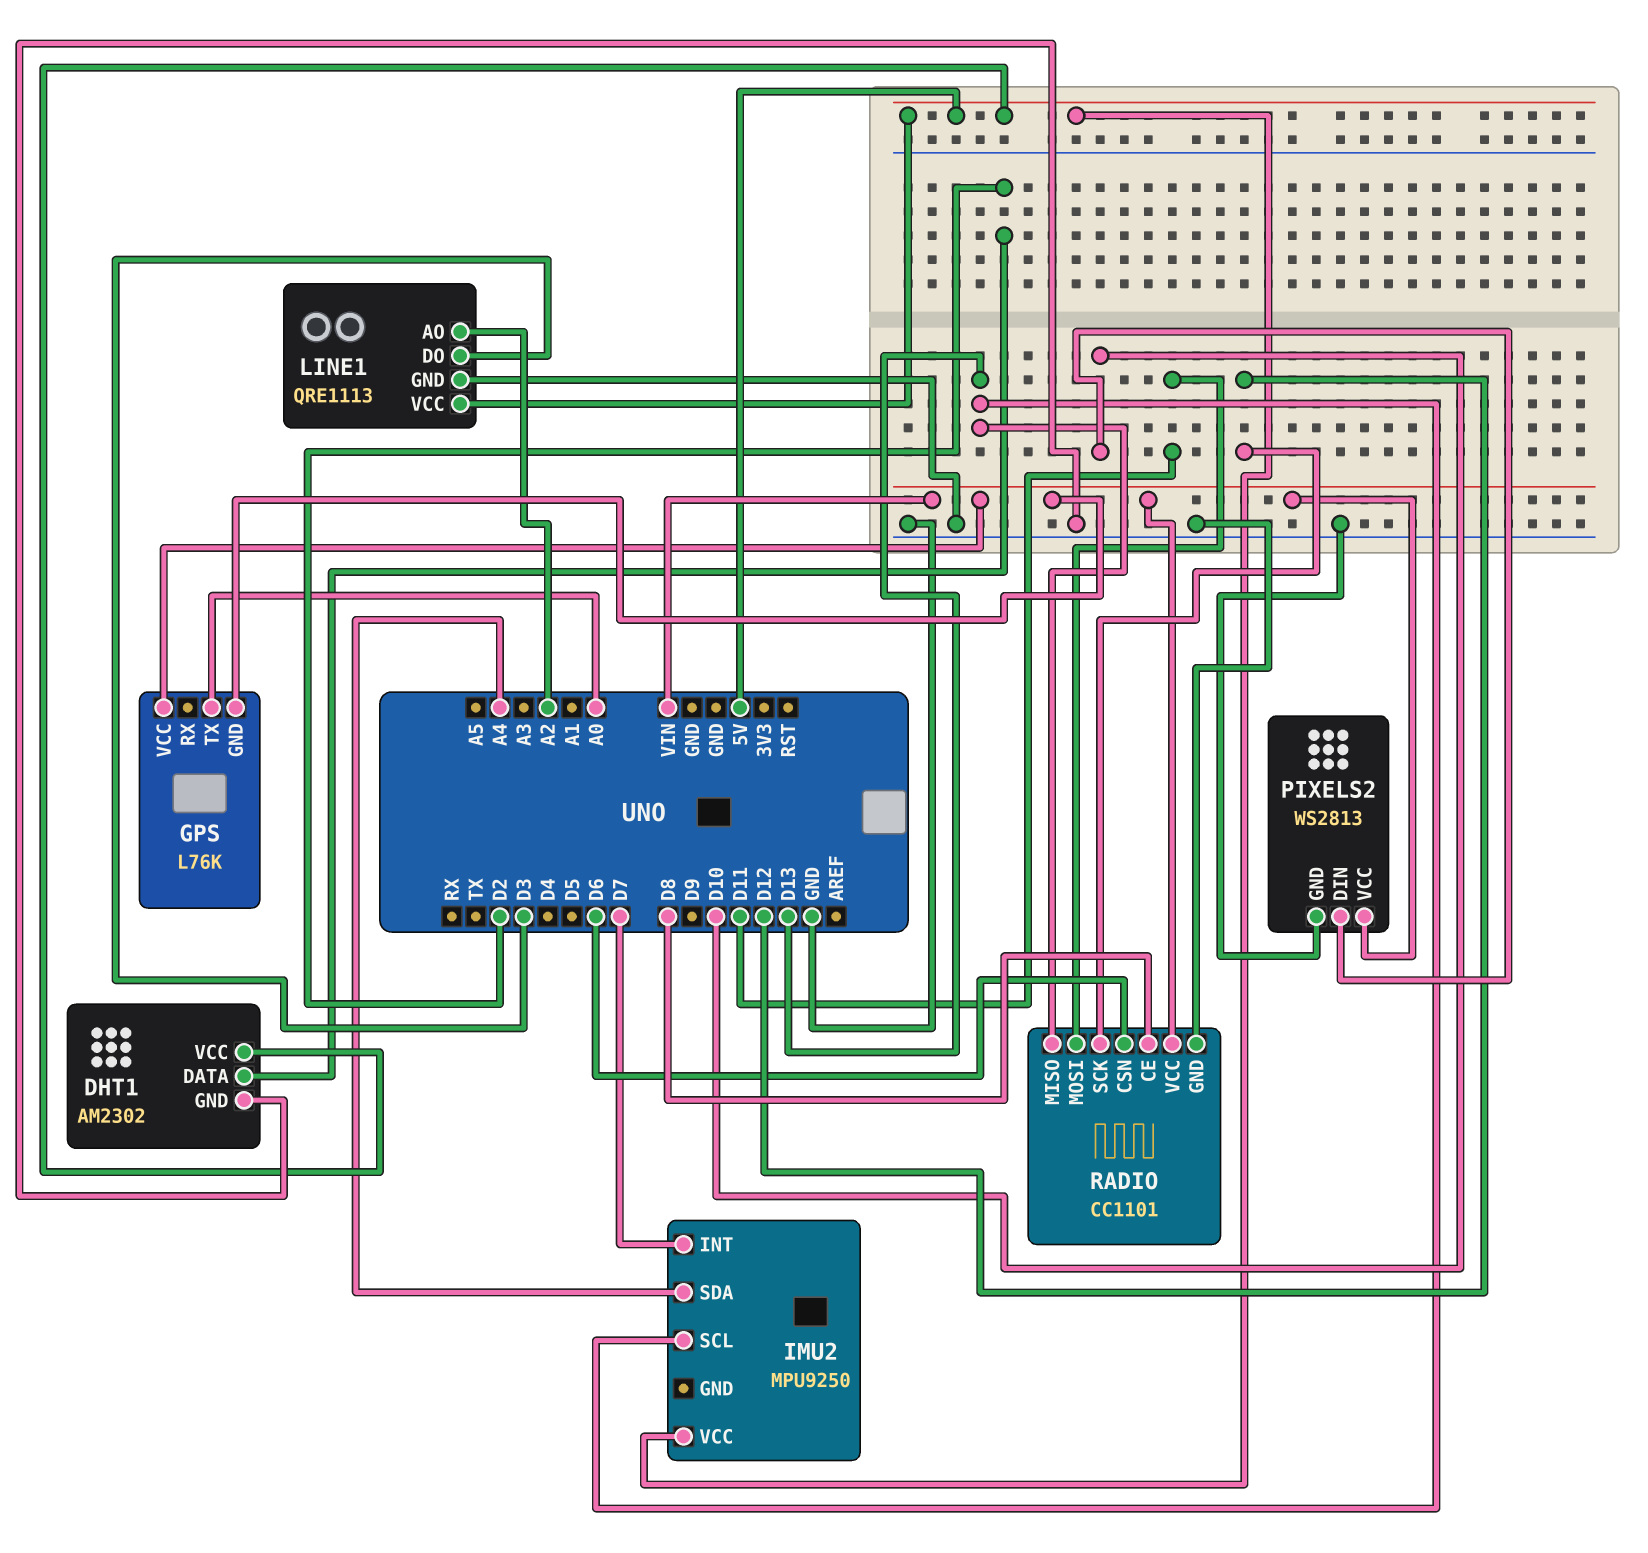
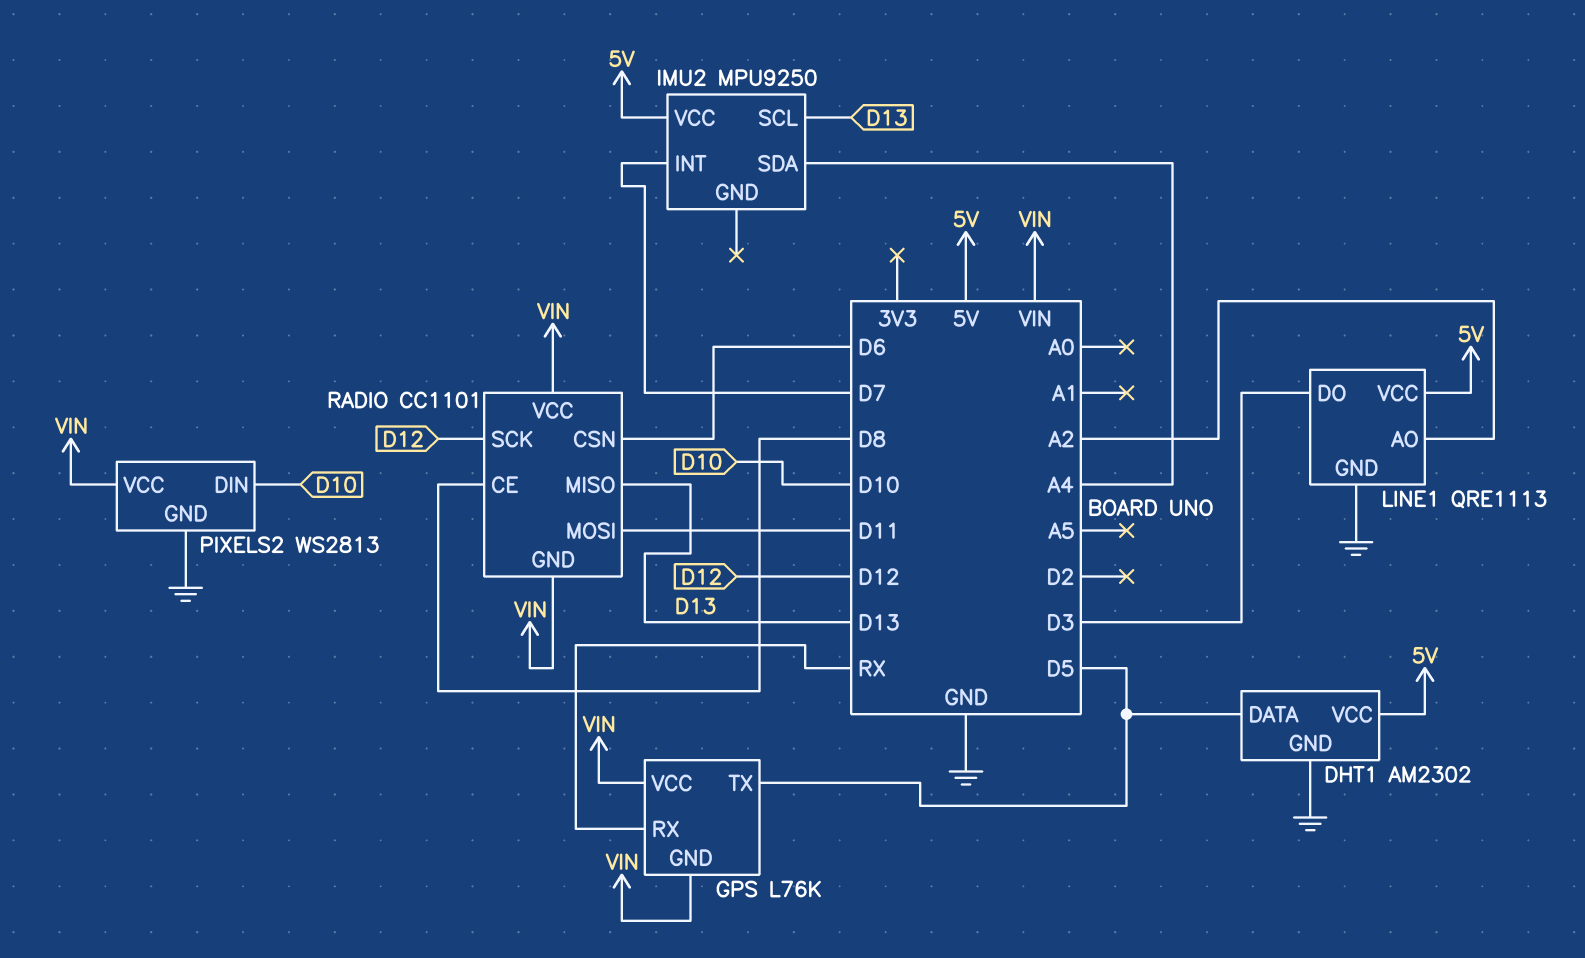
DHT1 pin DATA: D2 -> D5
GPS pin RX: none -> RX
GPS pin TX: A0 -> D5
RADIO pin GND: GND -> VIN

